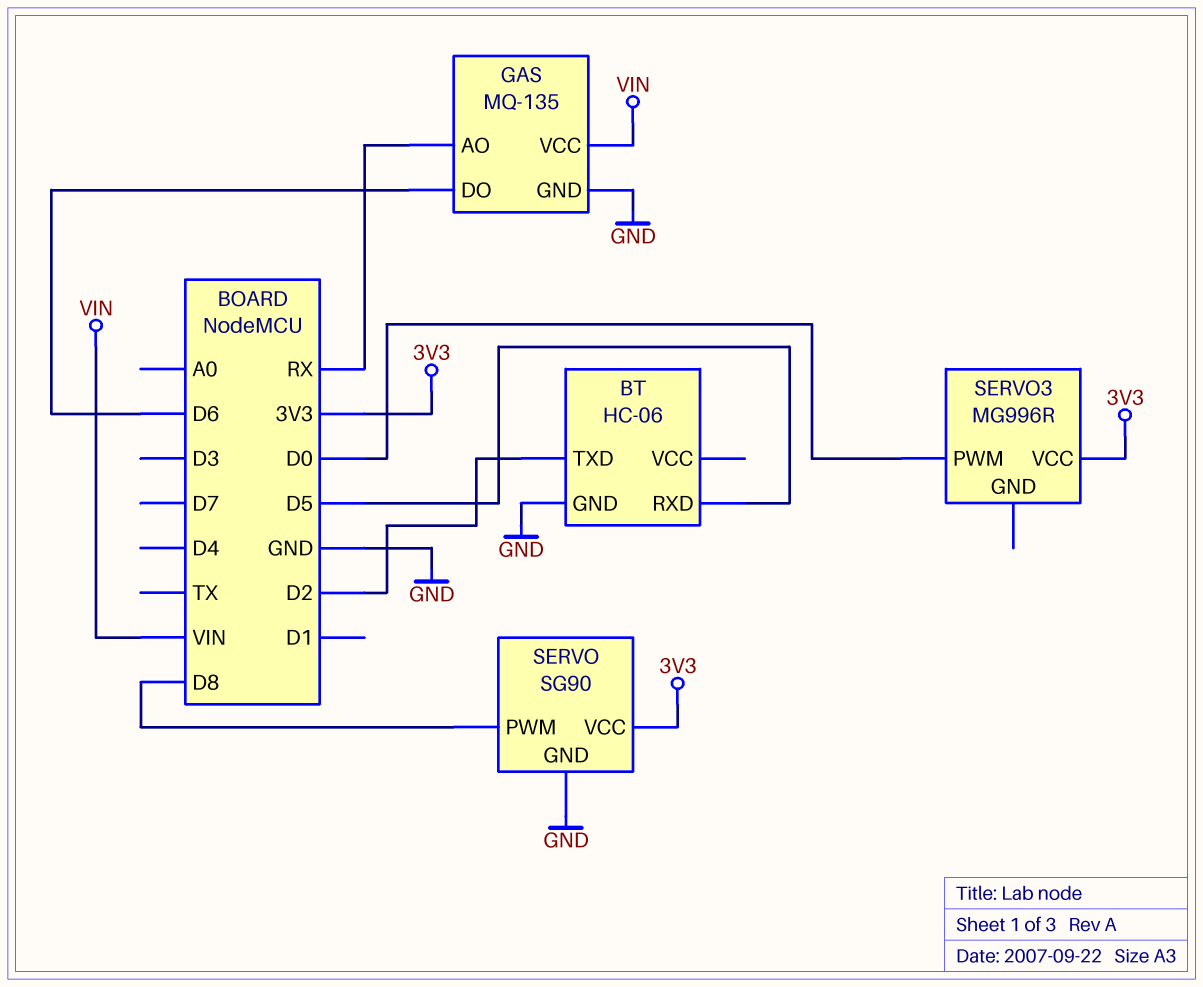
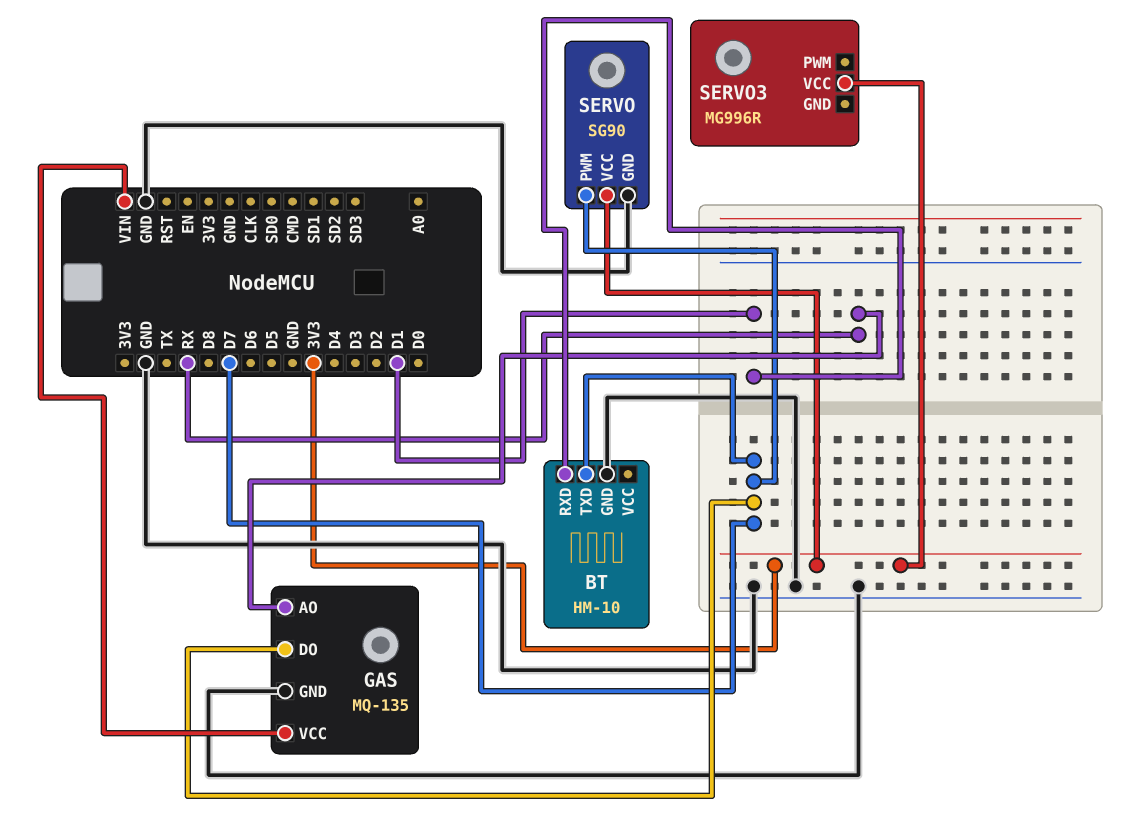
BT: HC-06 -> HM-10
BT pin RXD: D5 -> D1
BT pin TXD: D2 -> D7
GAS pin DO: D6 -> D7
SERVO pin PWM: D8 -> D7
SERVO3 pin PWM: D0 -> none

